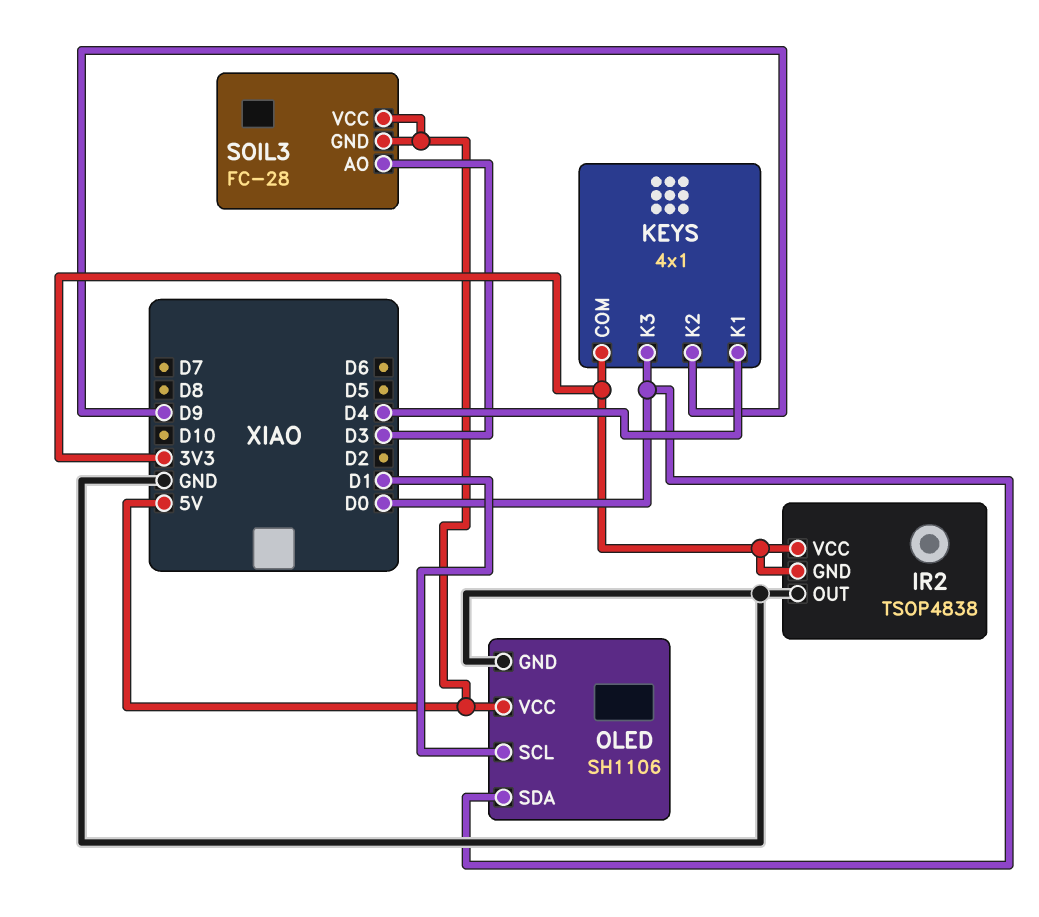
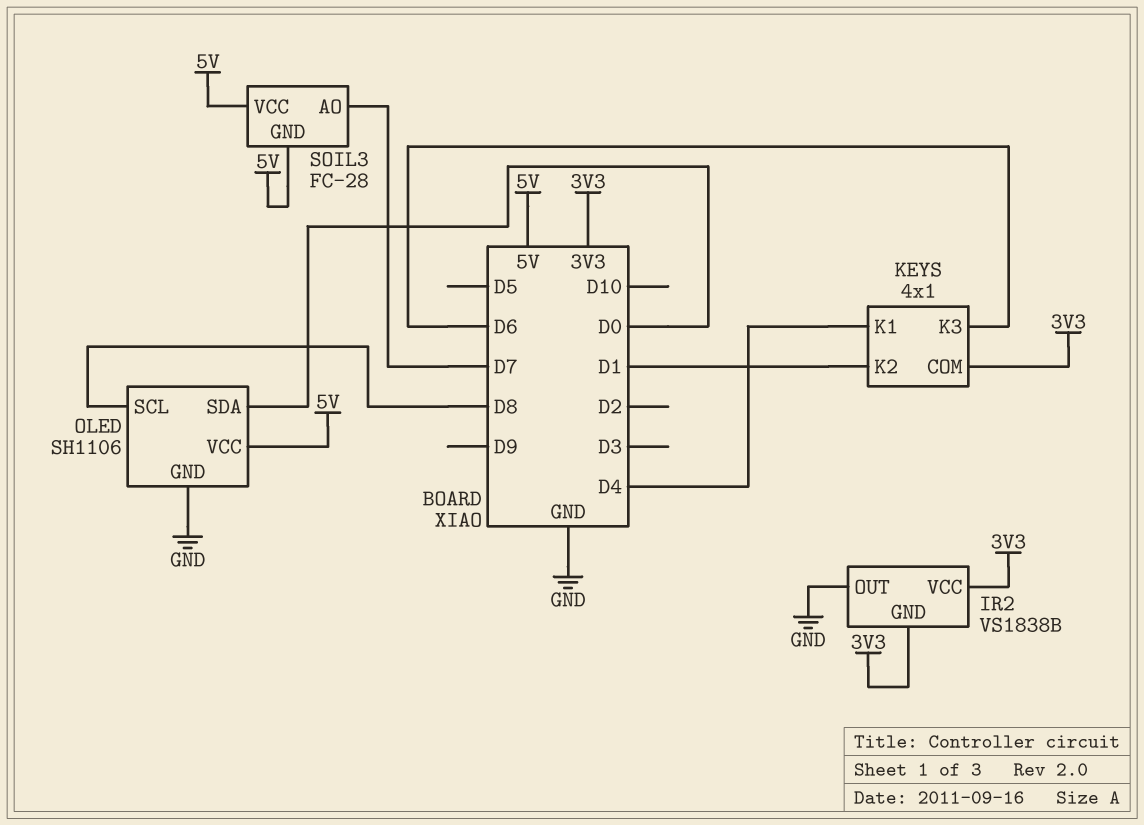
IR2: TSOP4838 -> VS1838B
KEYS pin K2: D9 -> D1
KEYS pin K3: D0 -> D6
OLED pin SCL: D1 -> D8
SOIL3 pin AO: D3 -> D7

